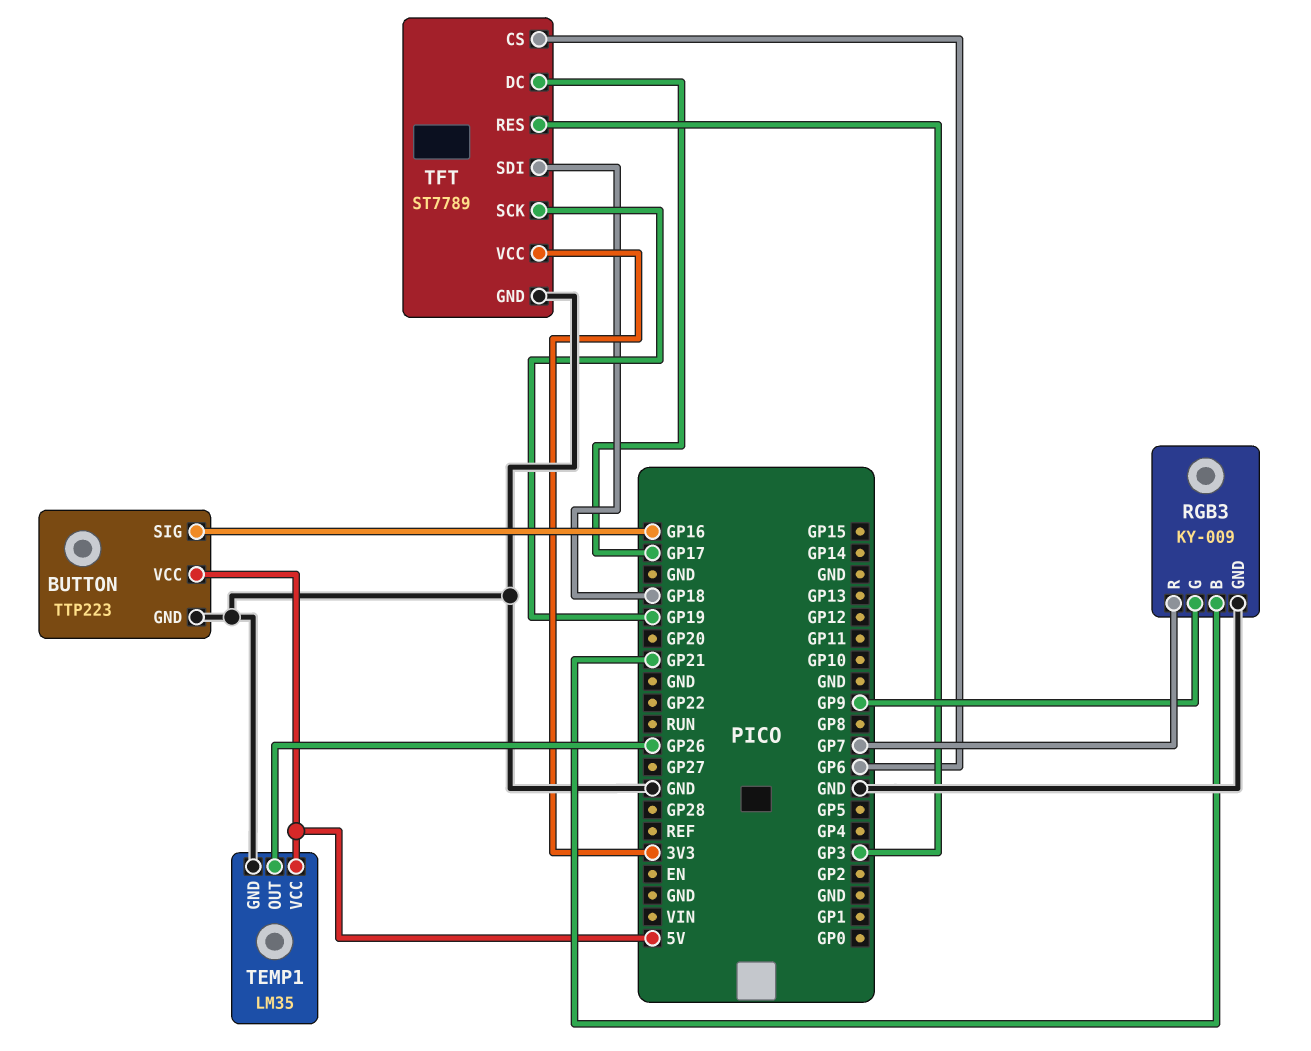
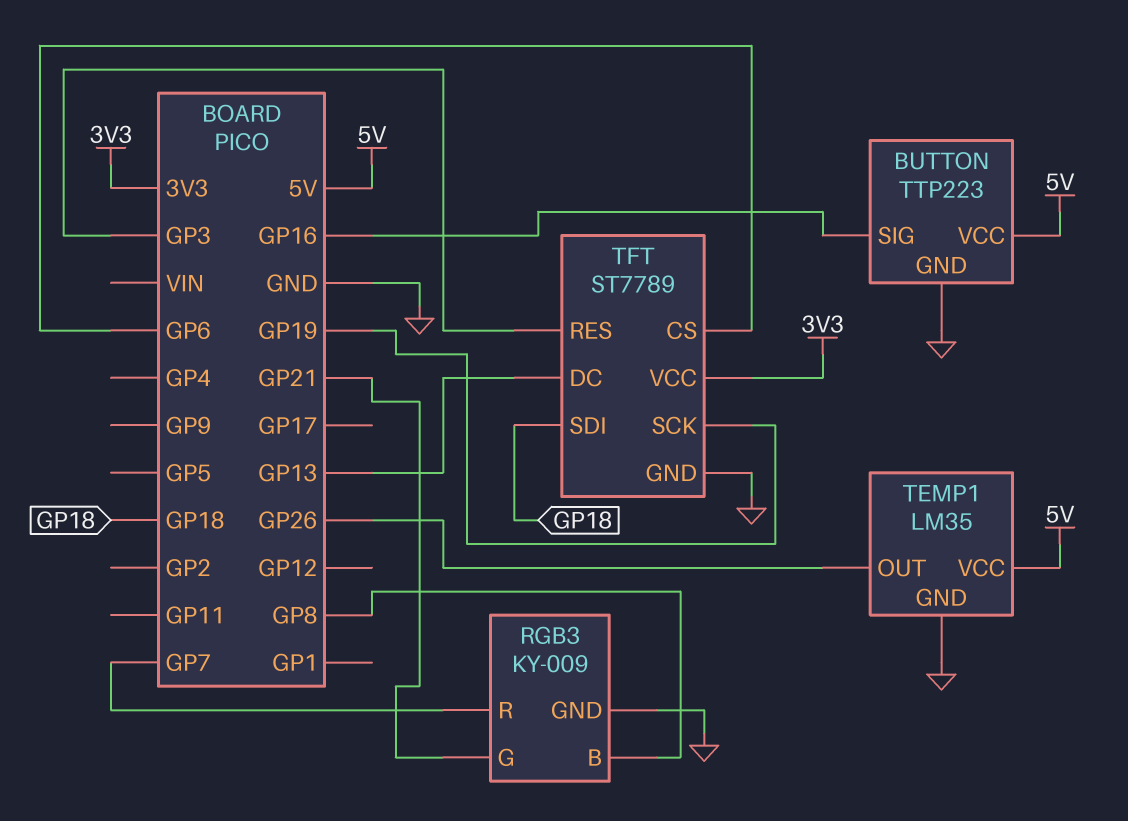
RGB3 pin B: GP21 -> GP8
RGB3 pin G: GP9 -> GP21
TFT pin DC: GP17 -> GP13

